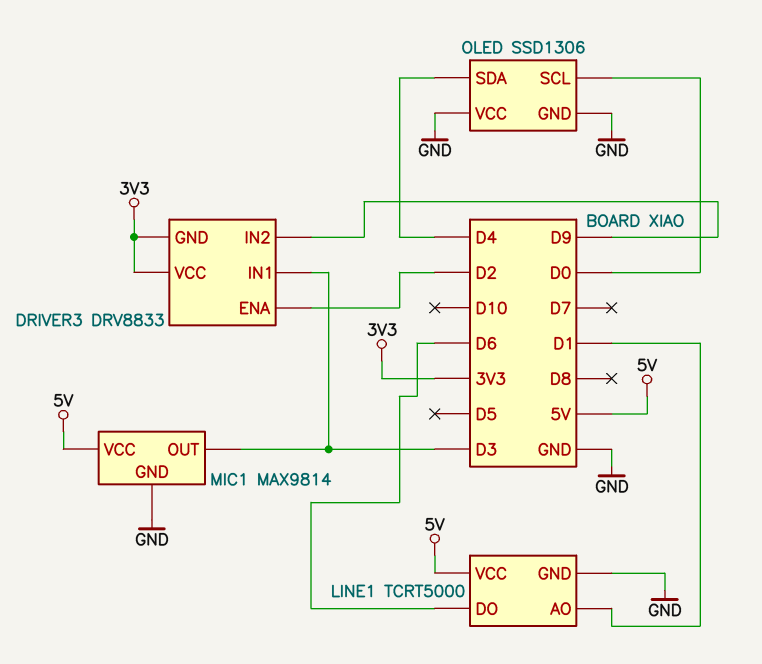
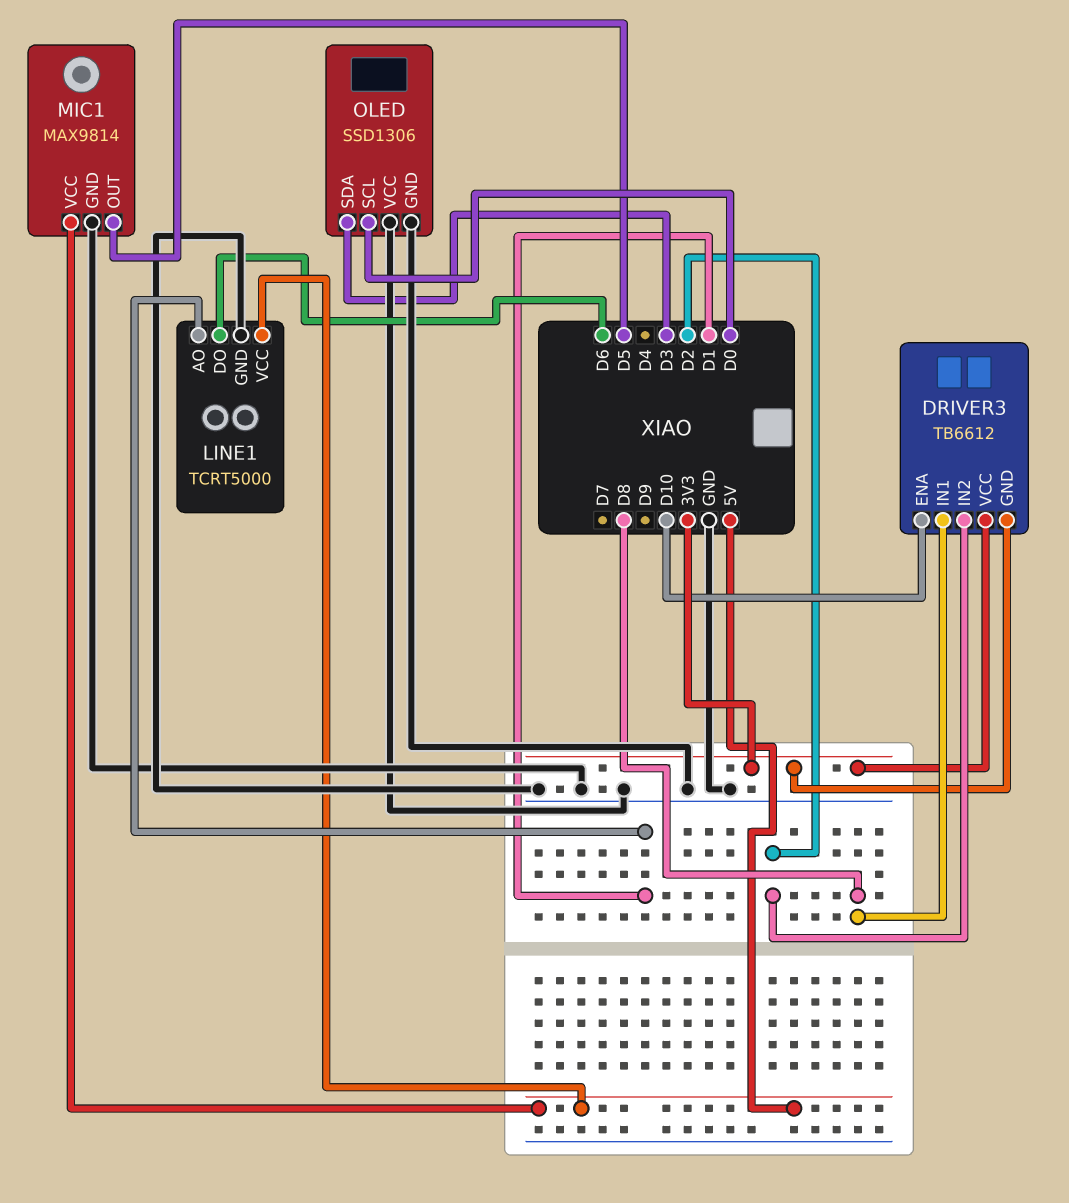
DRIVER3: DRV8833 -> TB6612
DRIVER3 pin ENA: D2 -> D10
DRIVER3 pin IN1: D3 -> D8
DRIVER3 pin IN2: D9 -> D2
MIC1 pin OUT: D3 -> D5
OLED pin SDA: D4 -> D3

